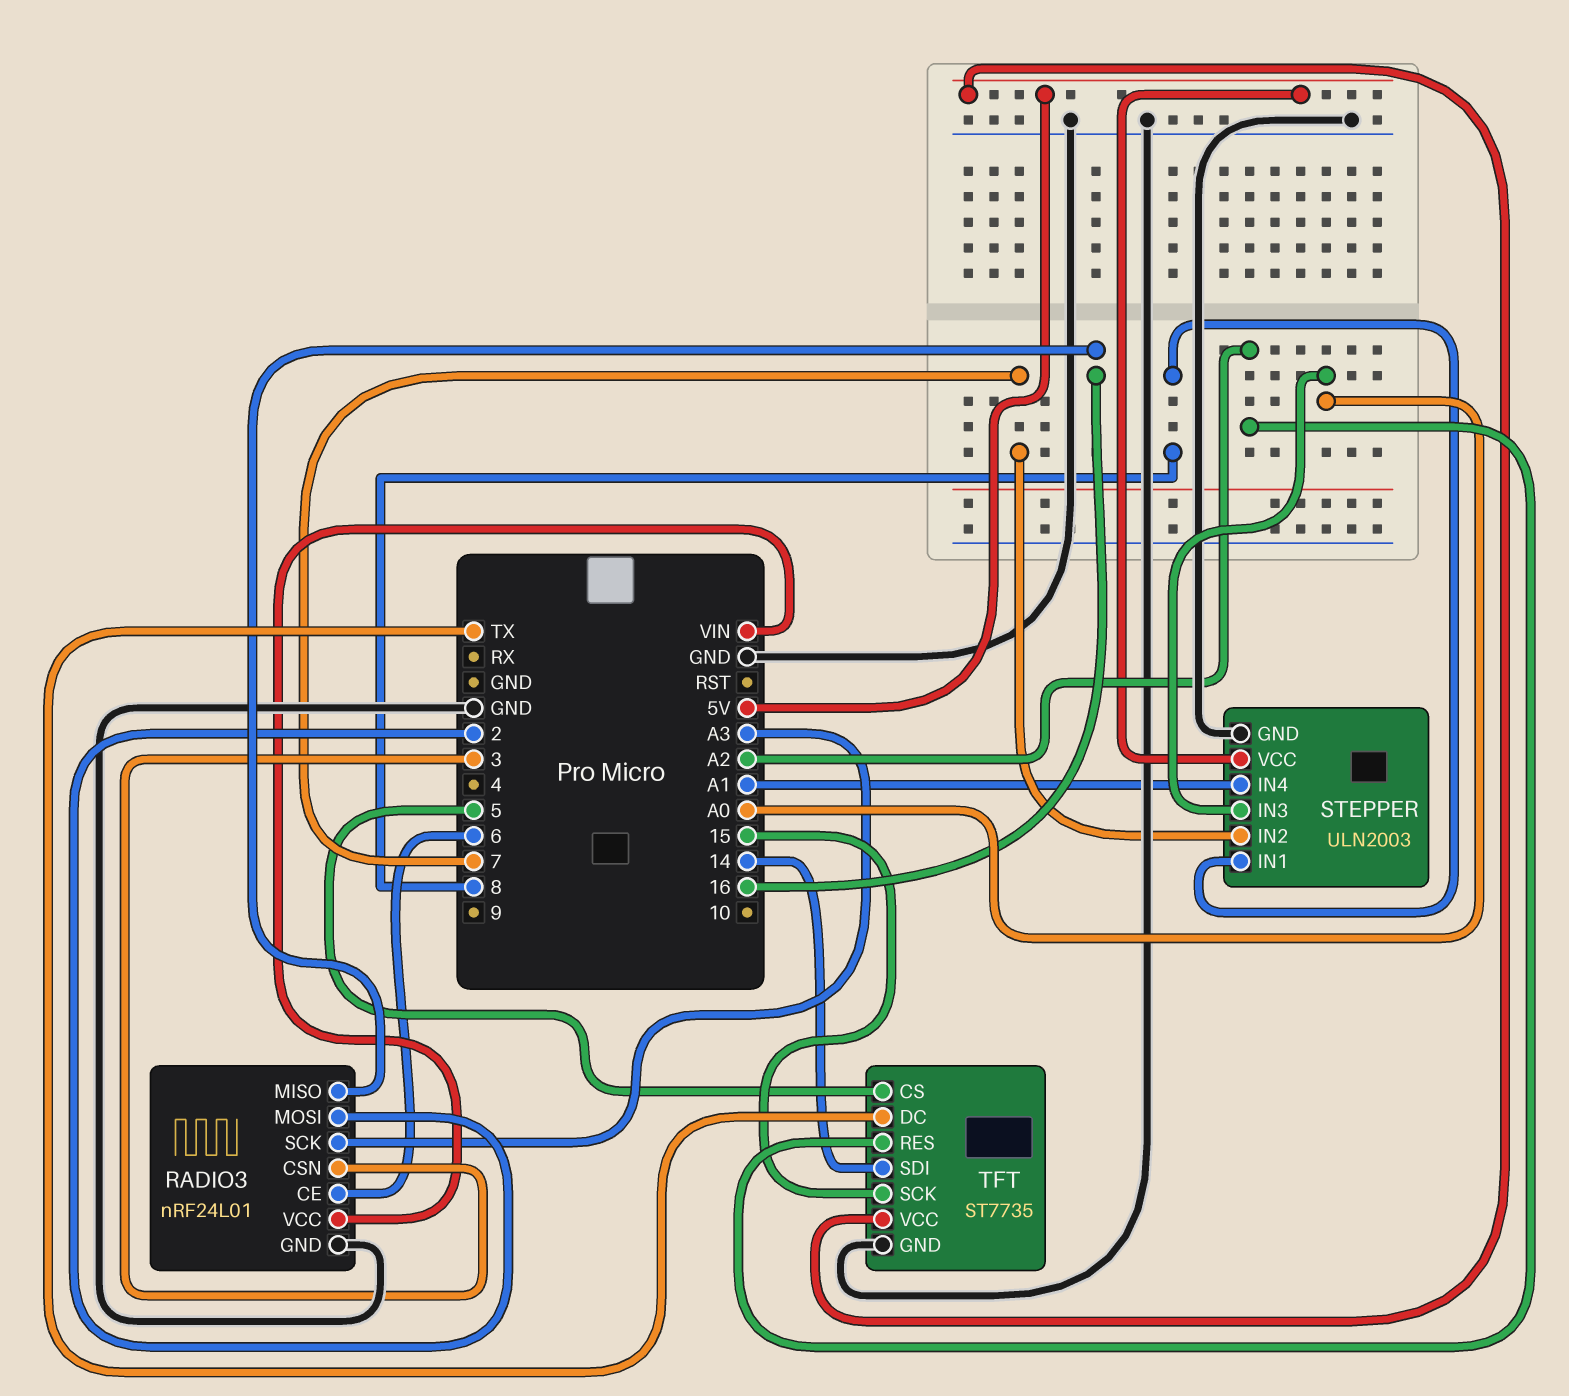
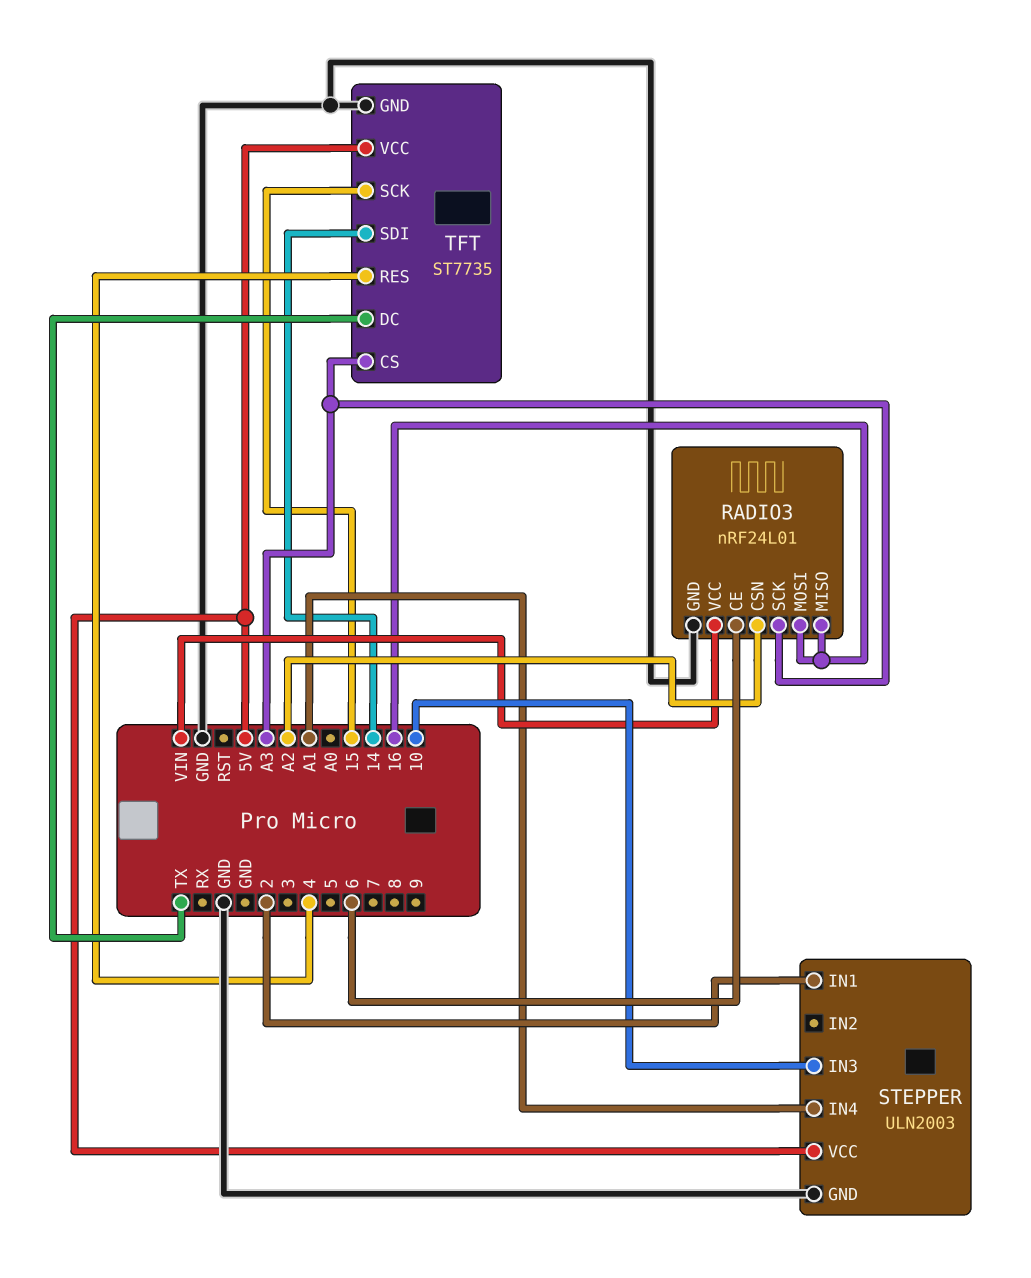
RADIO3 pin CSN: 3 -> A2
RADIO3 pin MOSI: 2 -> 16
STEPPER pin IN1: 8 -> 2
STEPPER pin IN2: 7 -> none
STEPPER pin IN3: A0 -> 10
TFT pin CS: 5 -> A3
TFT pin RES: A2 -> 4

